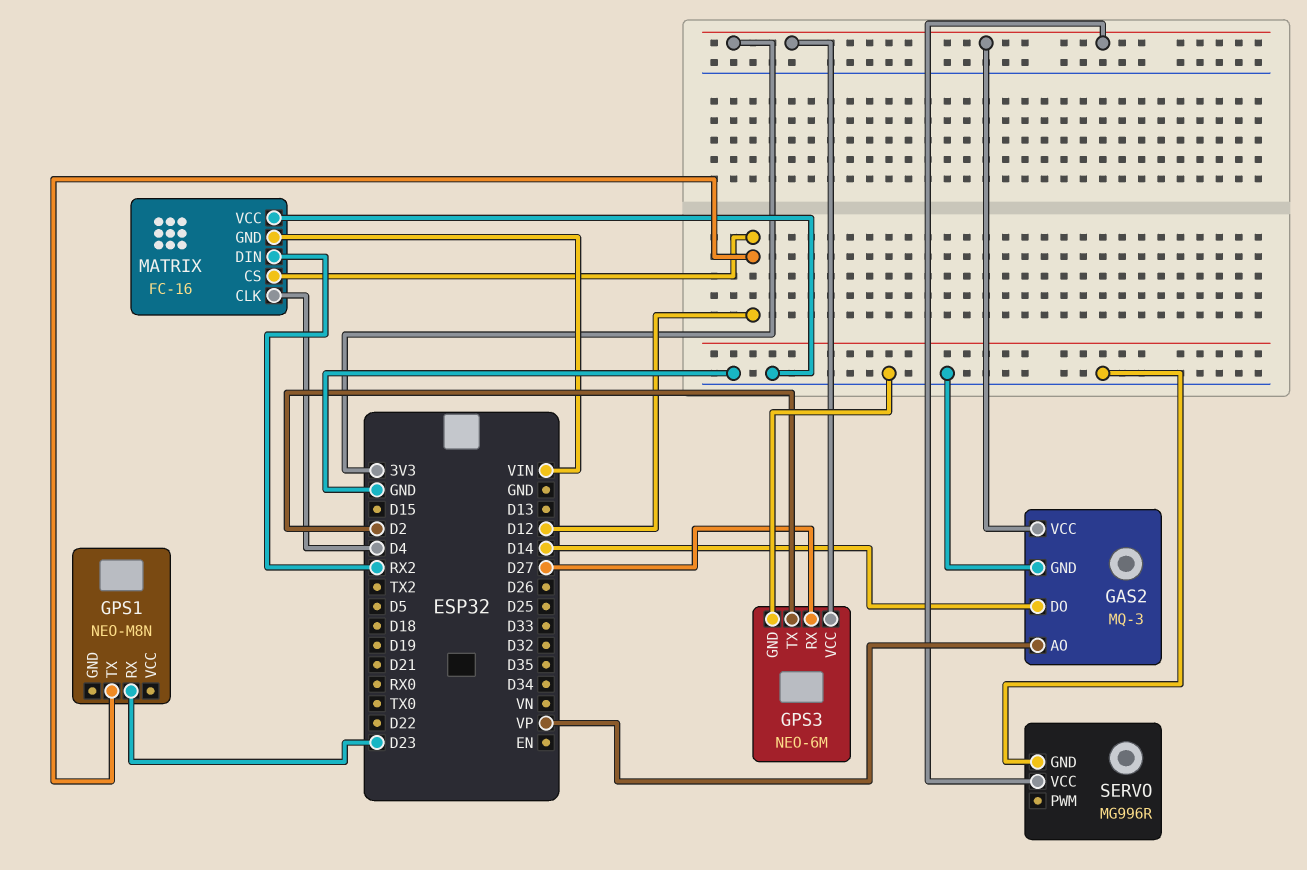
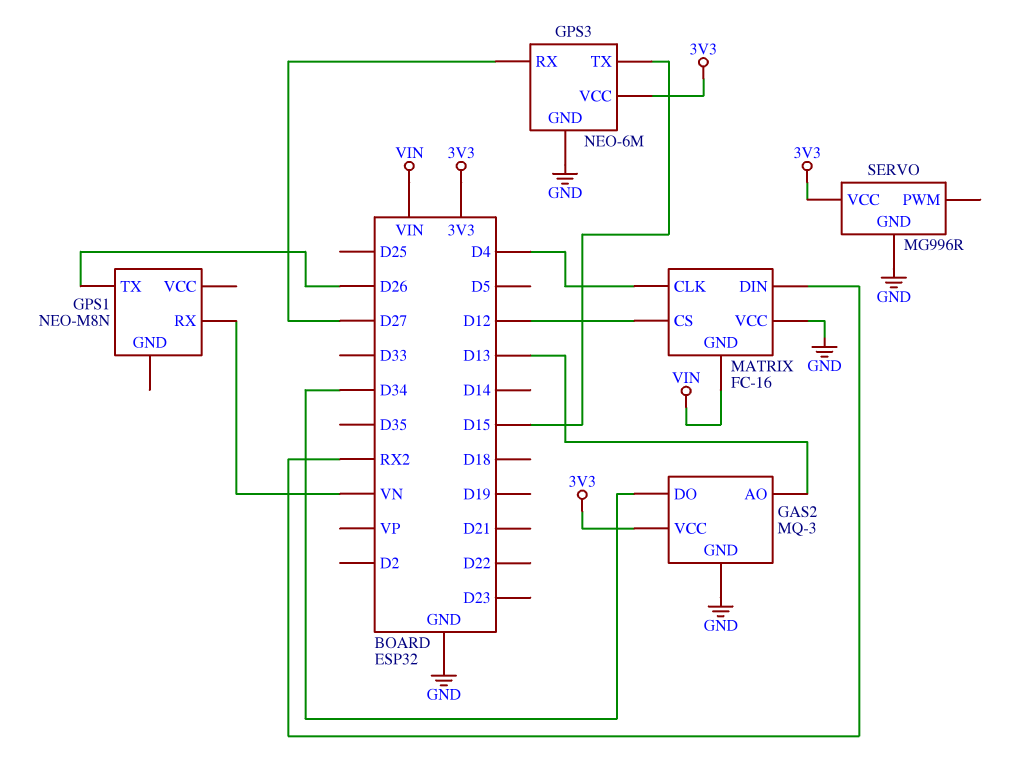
GAS2 pin AO: VP -> D13
GAS2 pin DO: D14 -> D34
GPS1 pin RX: D23 -> VN
GPS1 pin TX: D12 -> D26
GPS3 pin TX: D2 -> D15

